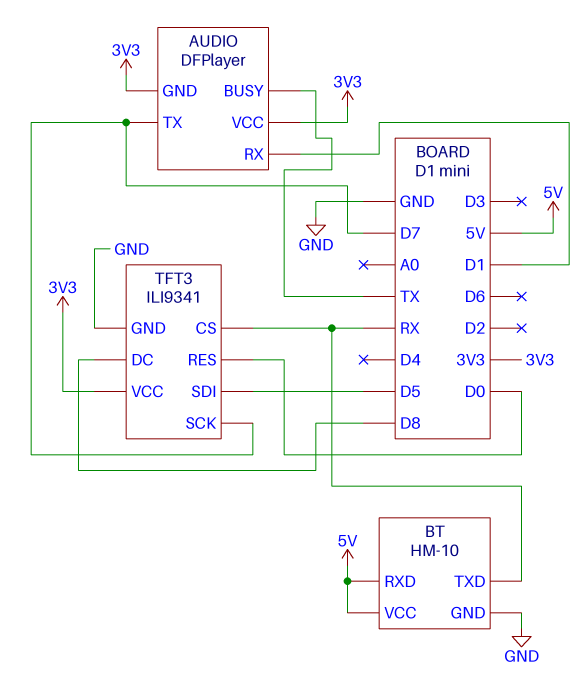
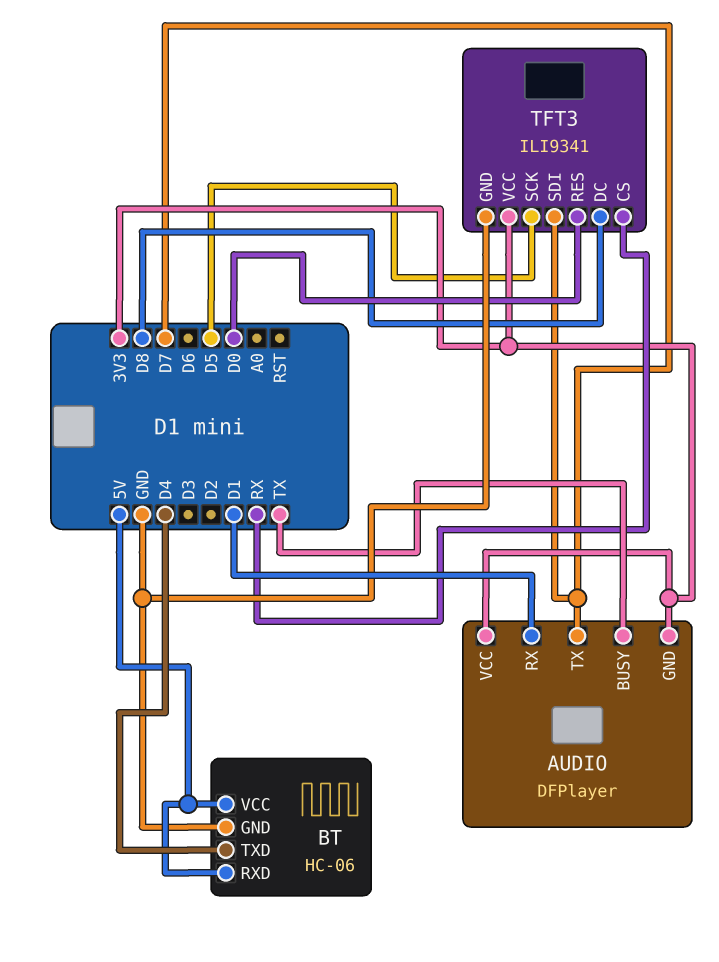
BT: HM-10 -> HC-06
BT pin TXD: RX -> D4
TFT3 pin SCK: D7 -> D5
TFT3 pin SDI: D5 -> D7

